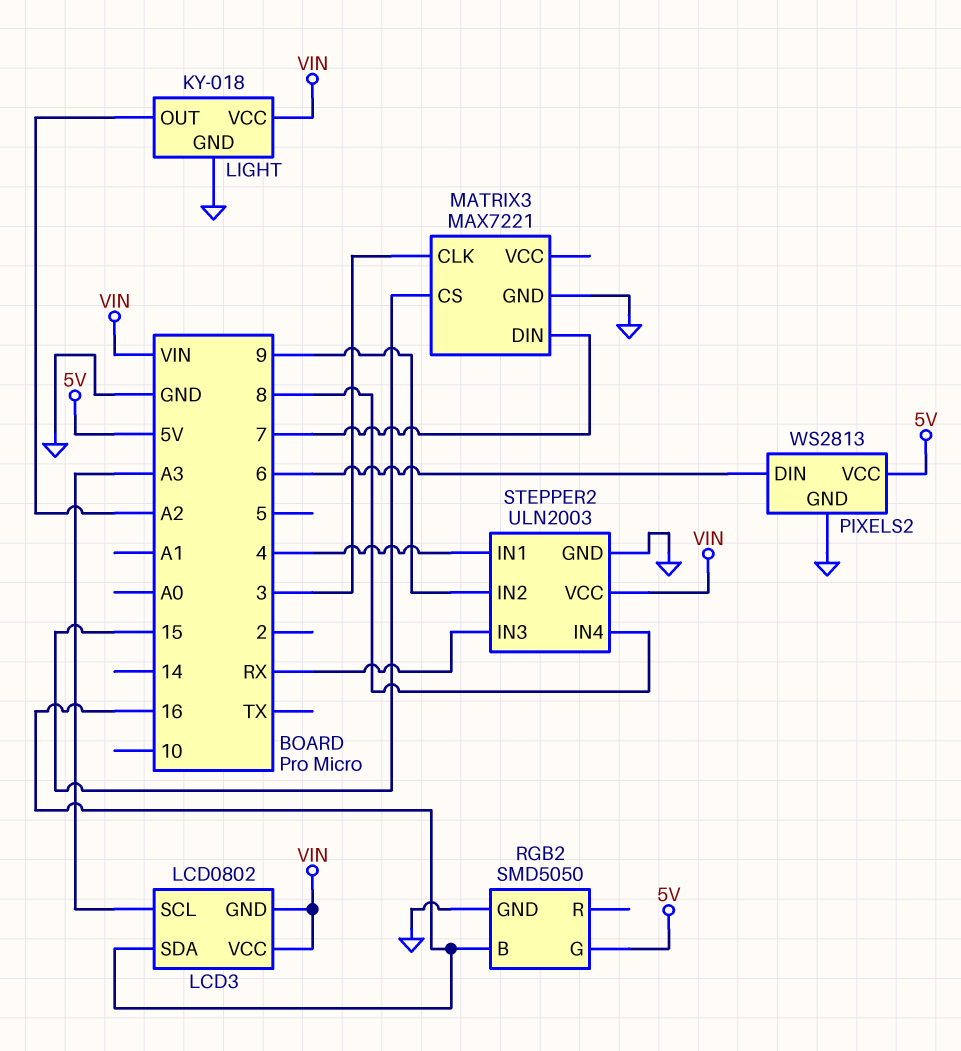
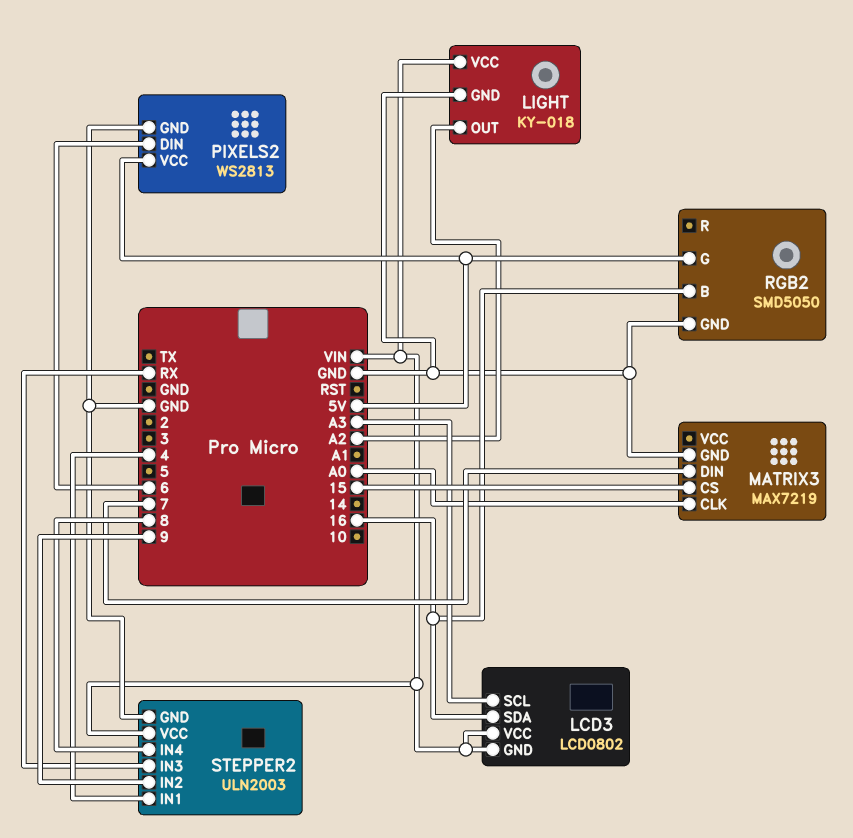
MATRIX3: MAX7221 -> MAX7219
MATRIX3 pin CLK: 3 -> A0

